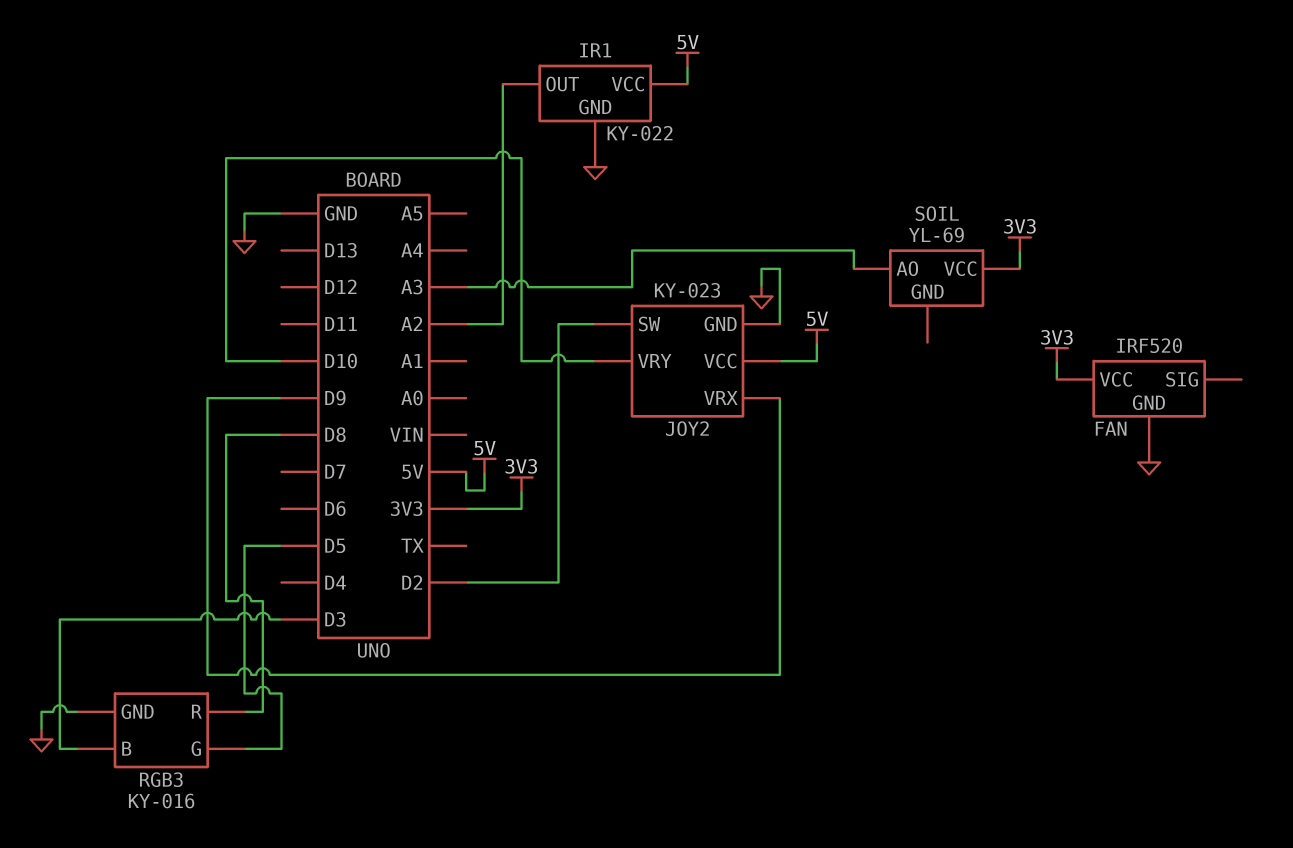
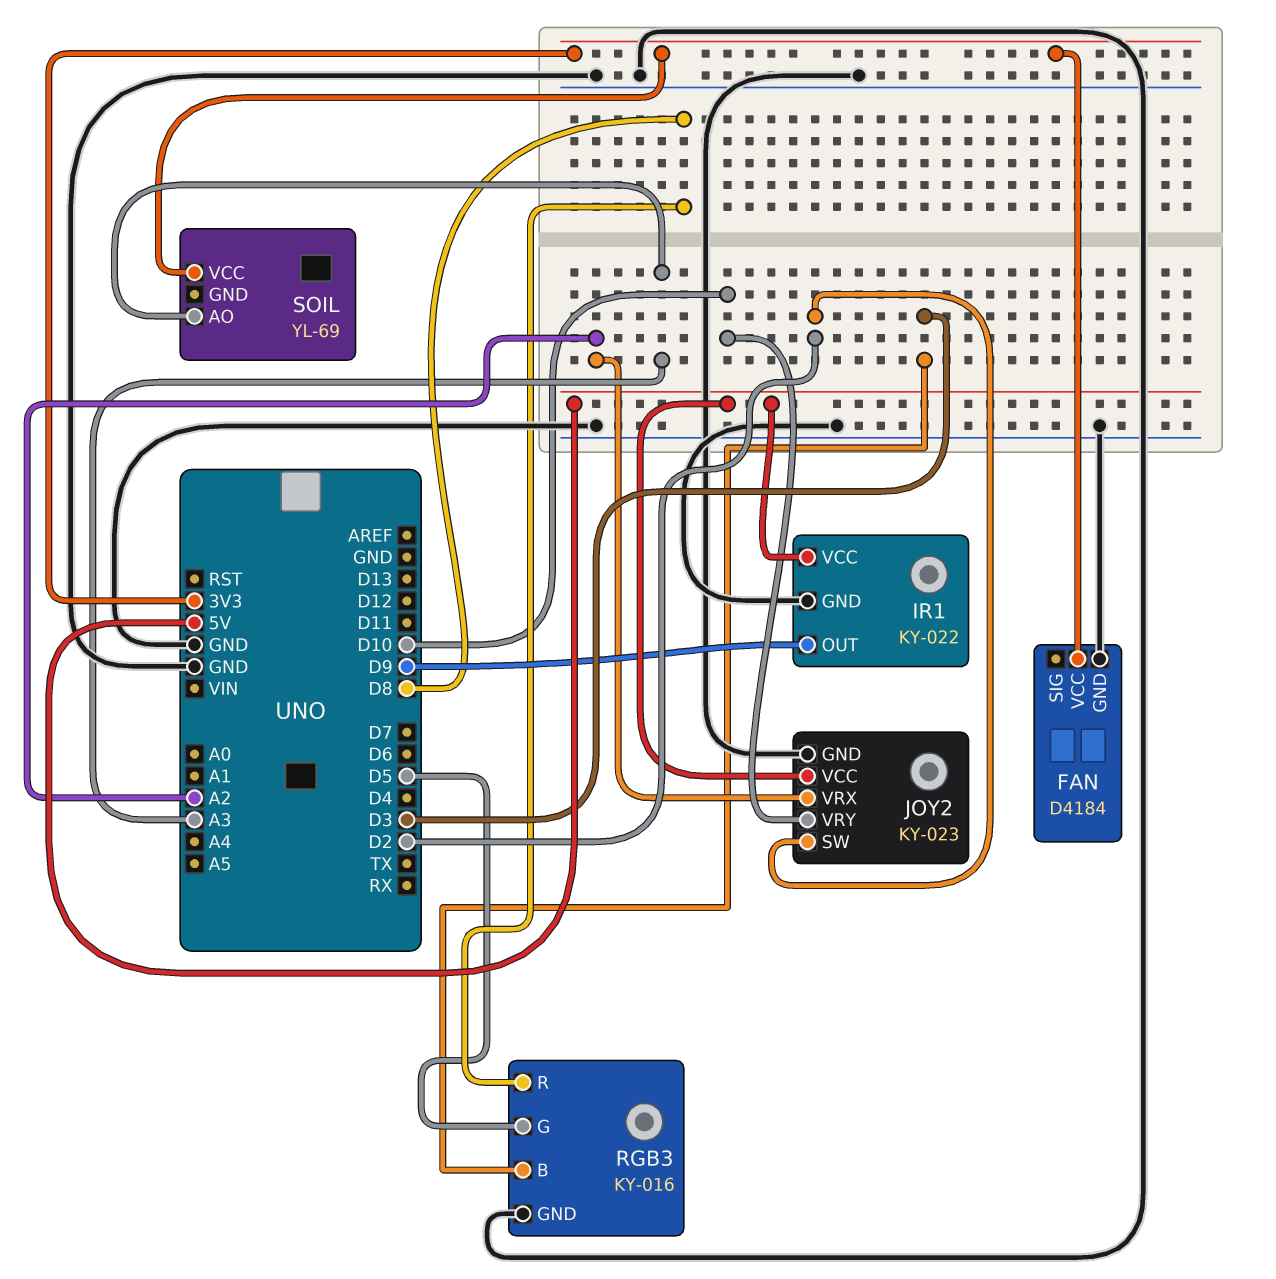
FAN: IRF520 -> D4184
IR1 pin OUT: A2 -> D9
JOY2 pin VRX: D9 -> A2

